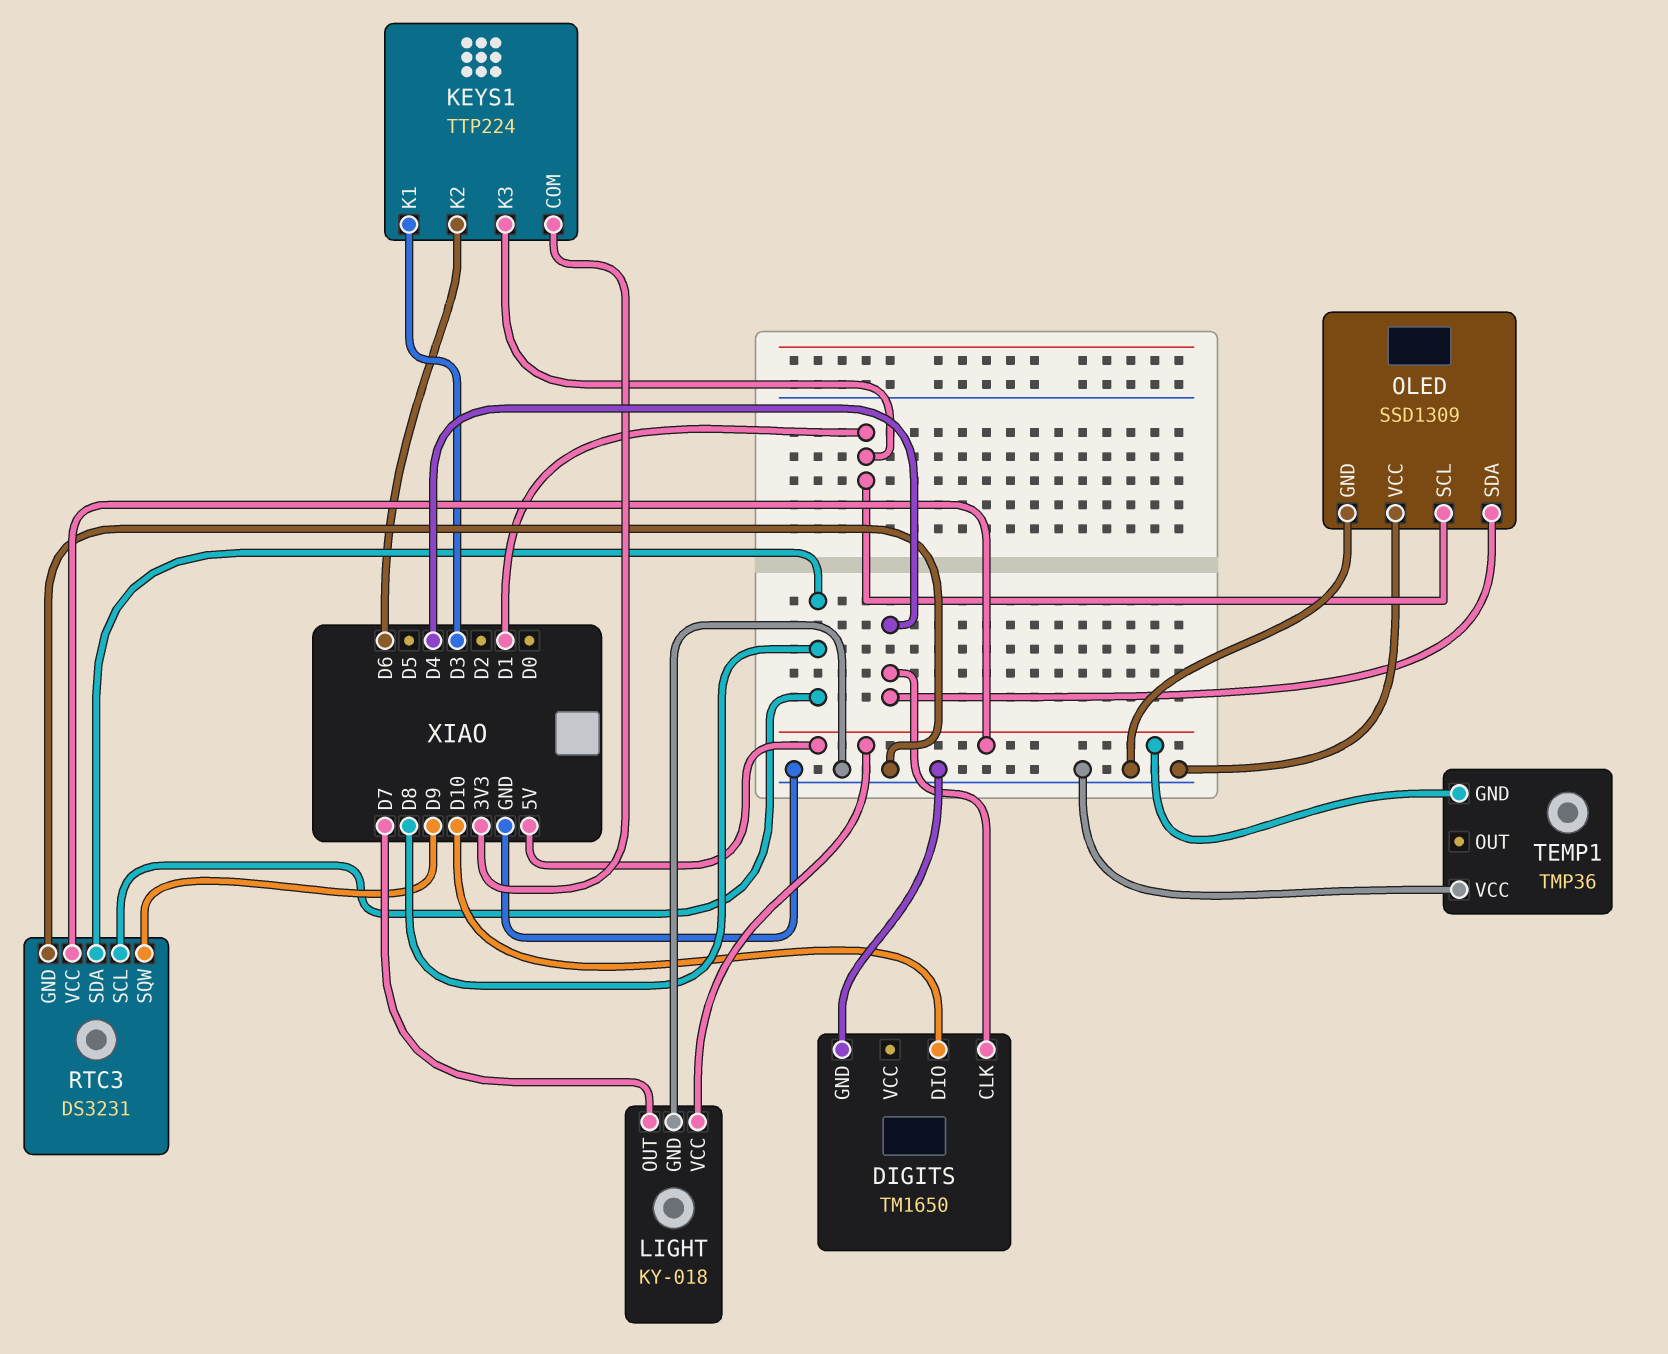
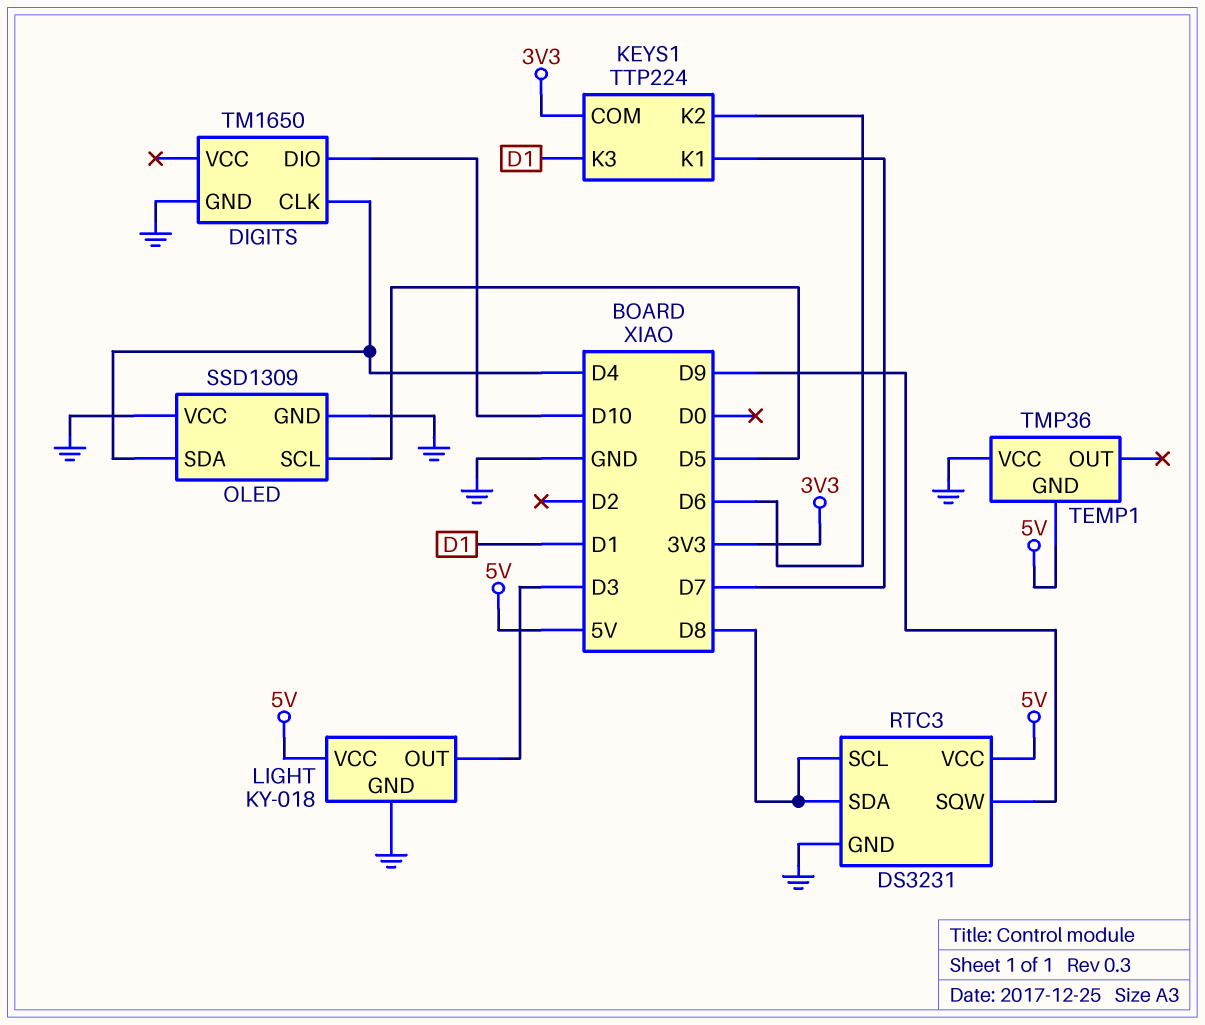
KEYS1 pin K1: D3 -> D7
LIGHT pin OUT: D7 -> D3
OLED pin SCL: D1 -> D5

